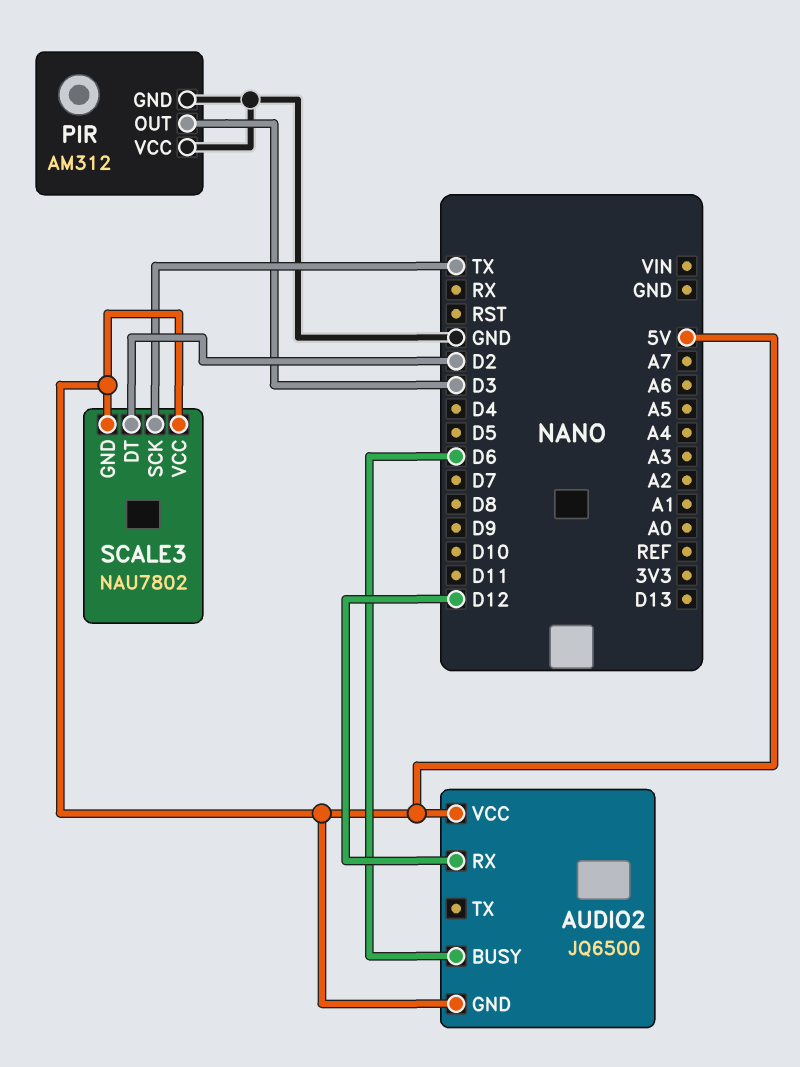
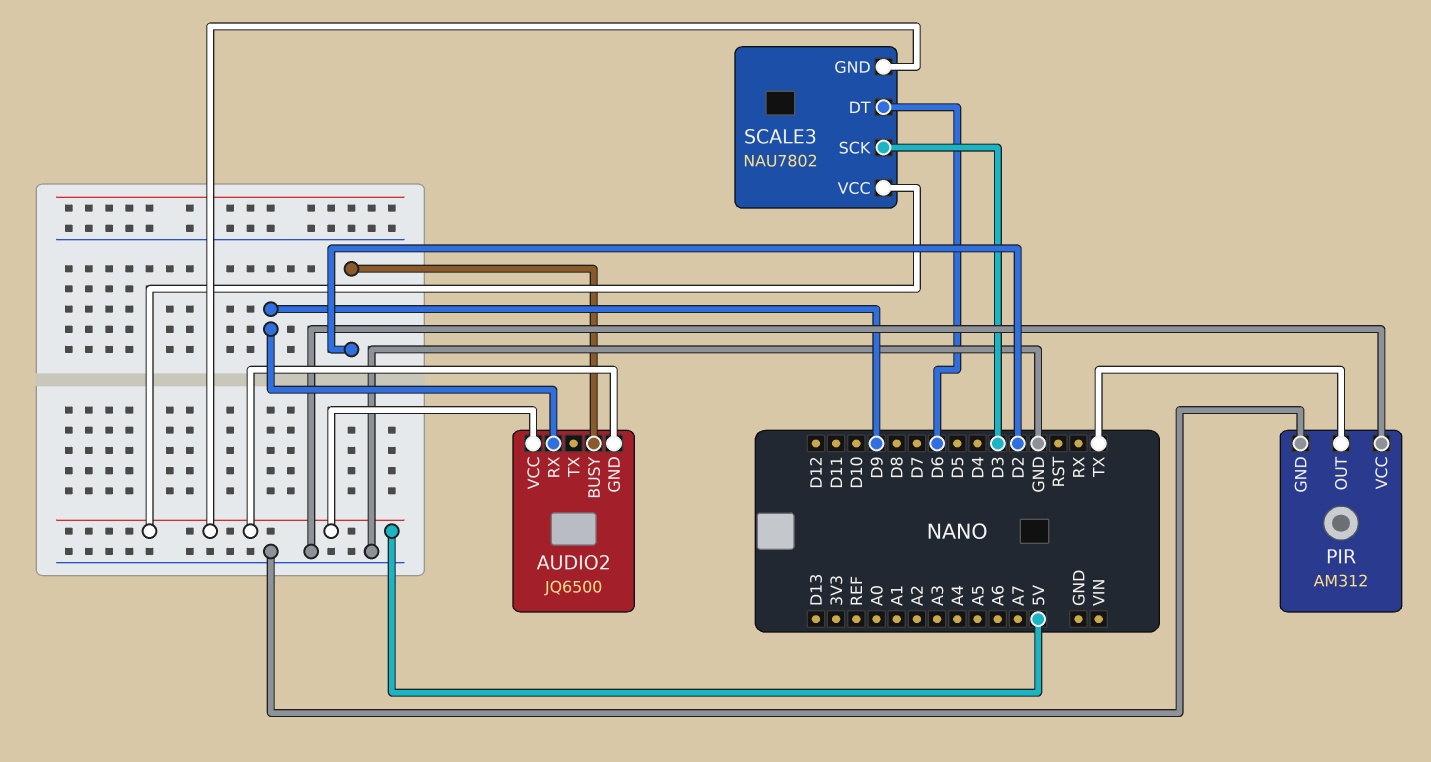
AUDIO2 pin BUSY: D6 -> D2
AUDIO2 pin RX: D12 -> D9
PIR pin OUT: D3 -> TX
SCALE3 pin DT: D2 -> D6
SCALE3 pin SCK: TX -> D3

